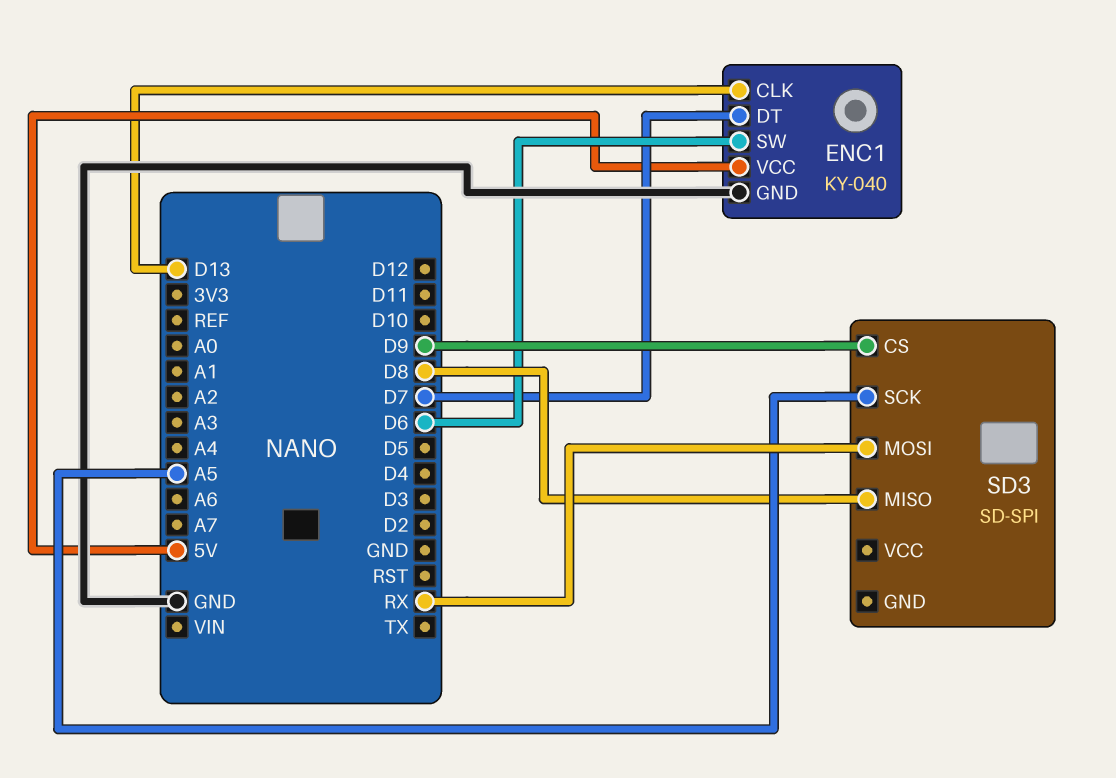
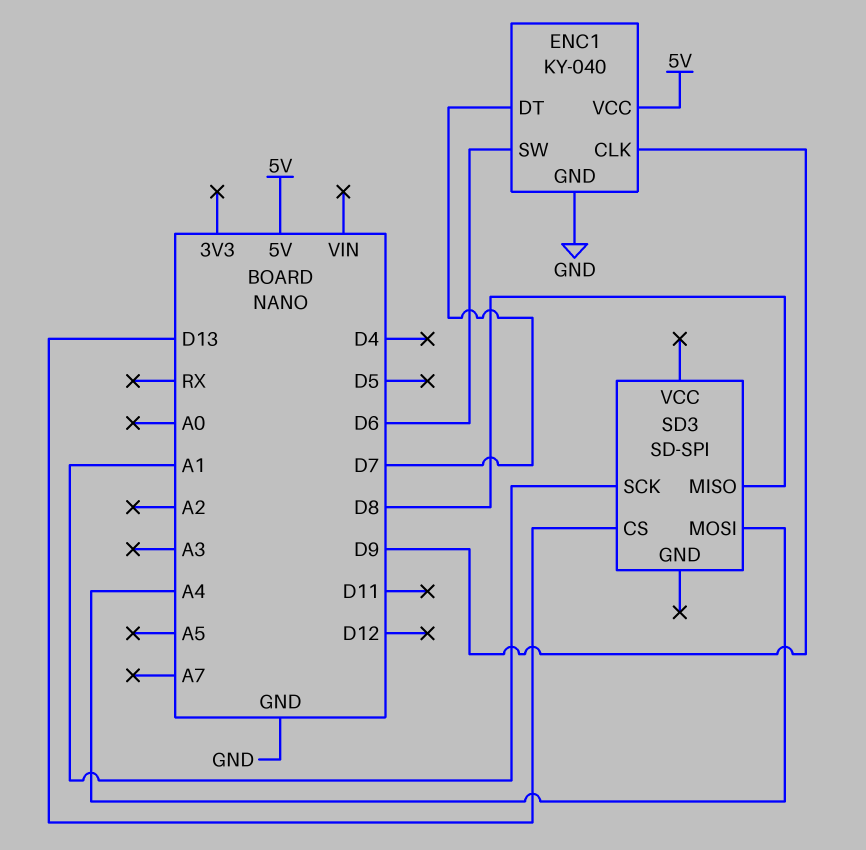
ENC1 pin CLK: D13 -> D9
SD3 pin CS: D9 -> D13
SD3 pin MOSI: RX -> A4
SD3 pin SCK: A5 -> A1

